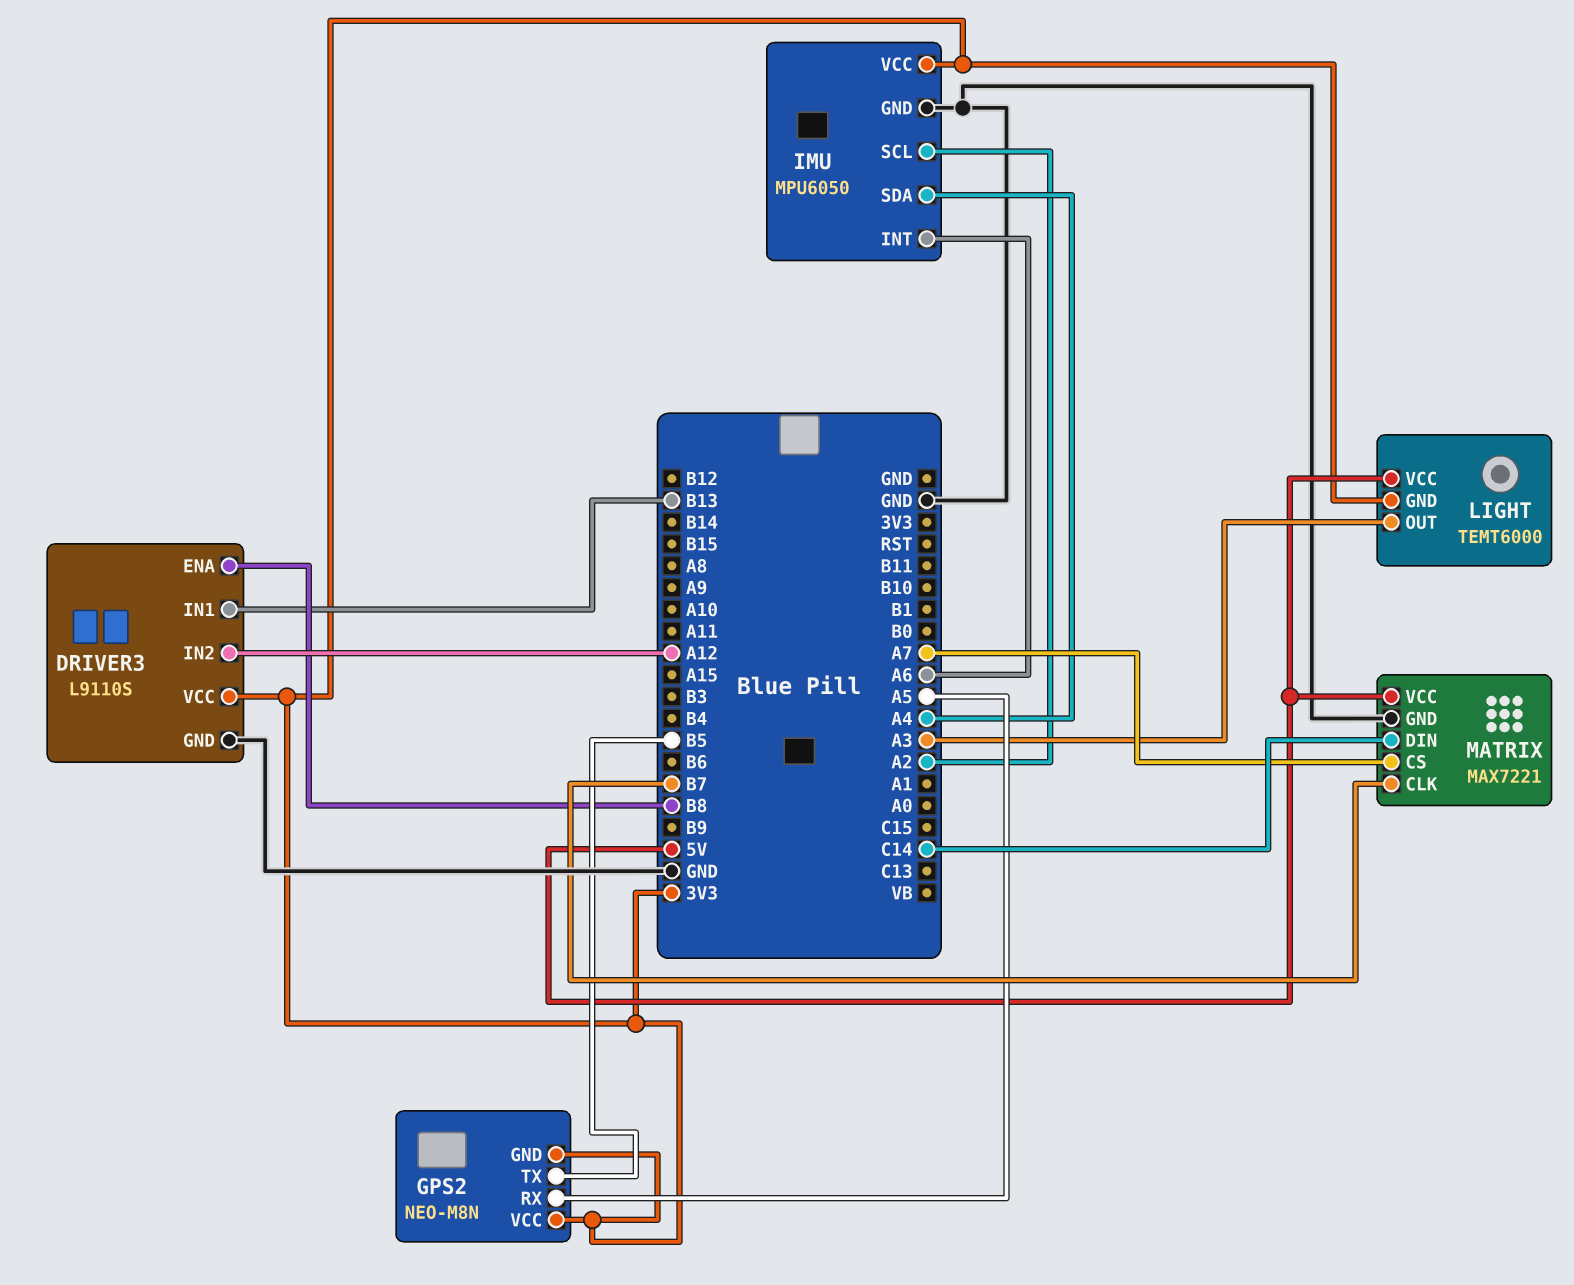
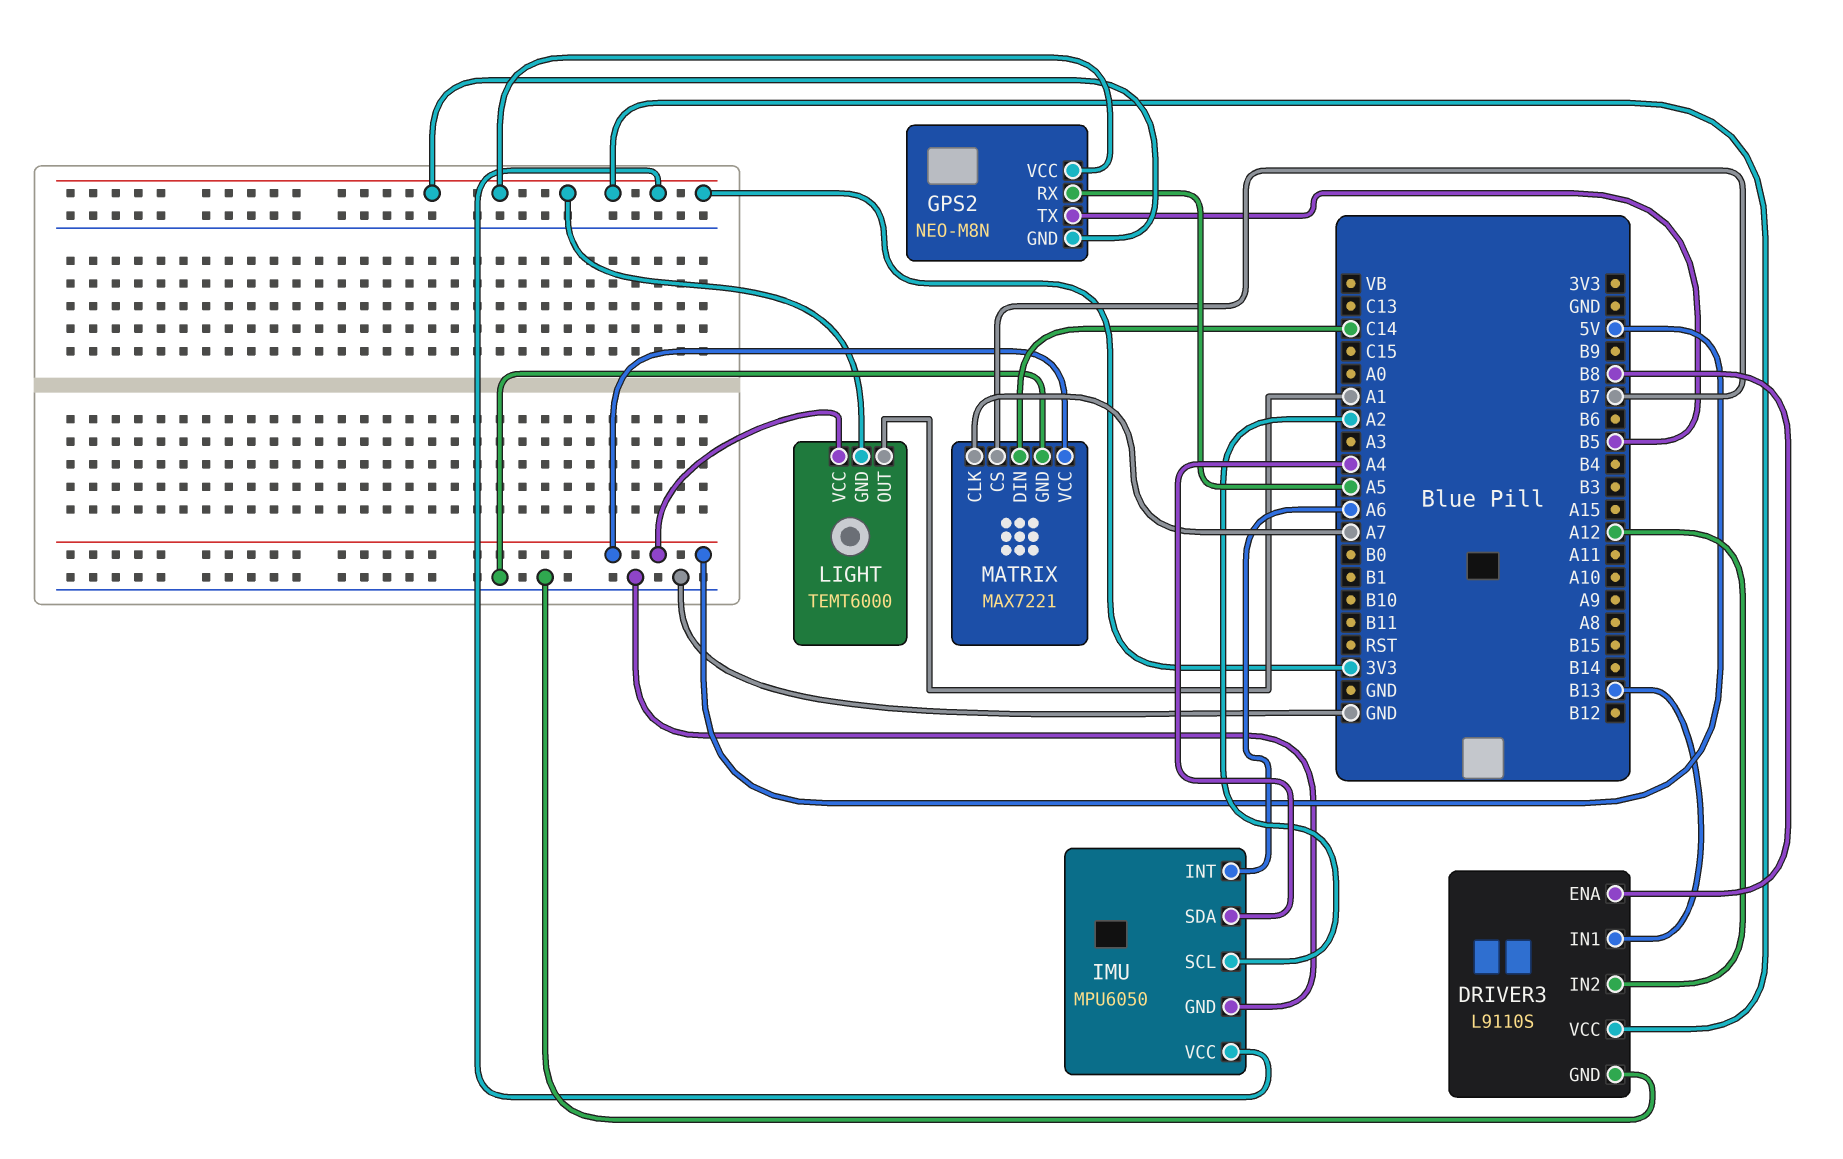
LIGHT pin OUT: A3 -> A1
MATRIX pin CLK: B7 -> A7
MATRIX pin CS: A7 -> B7

